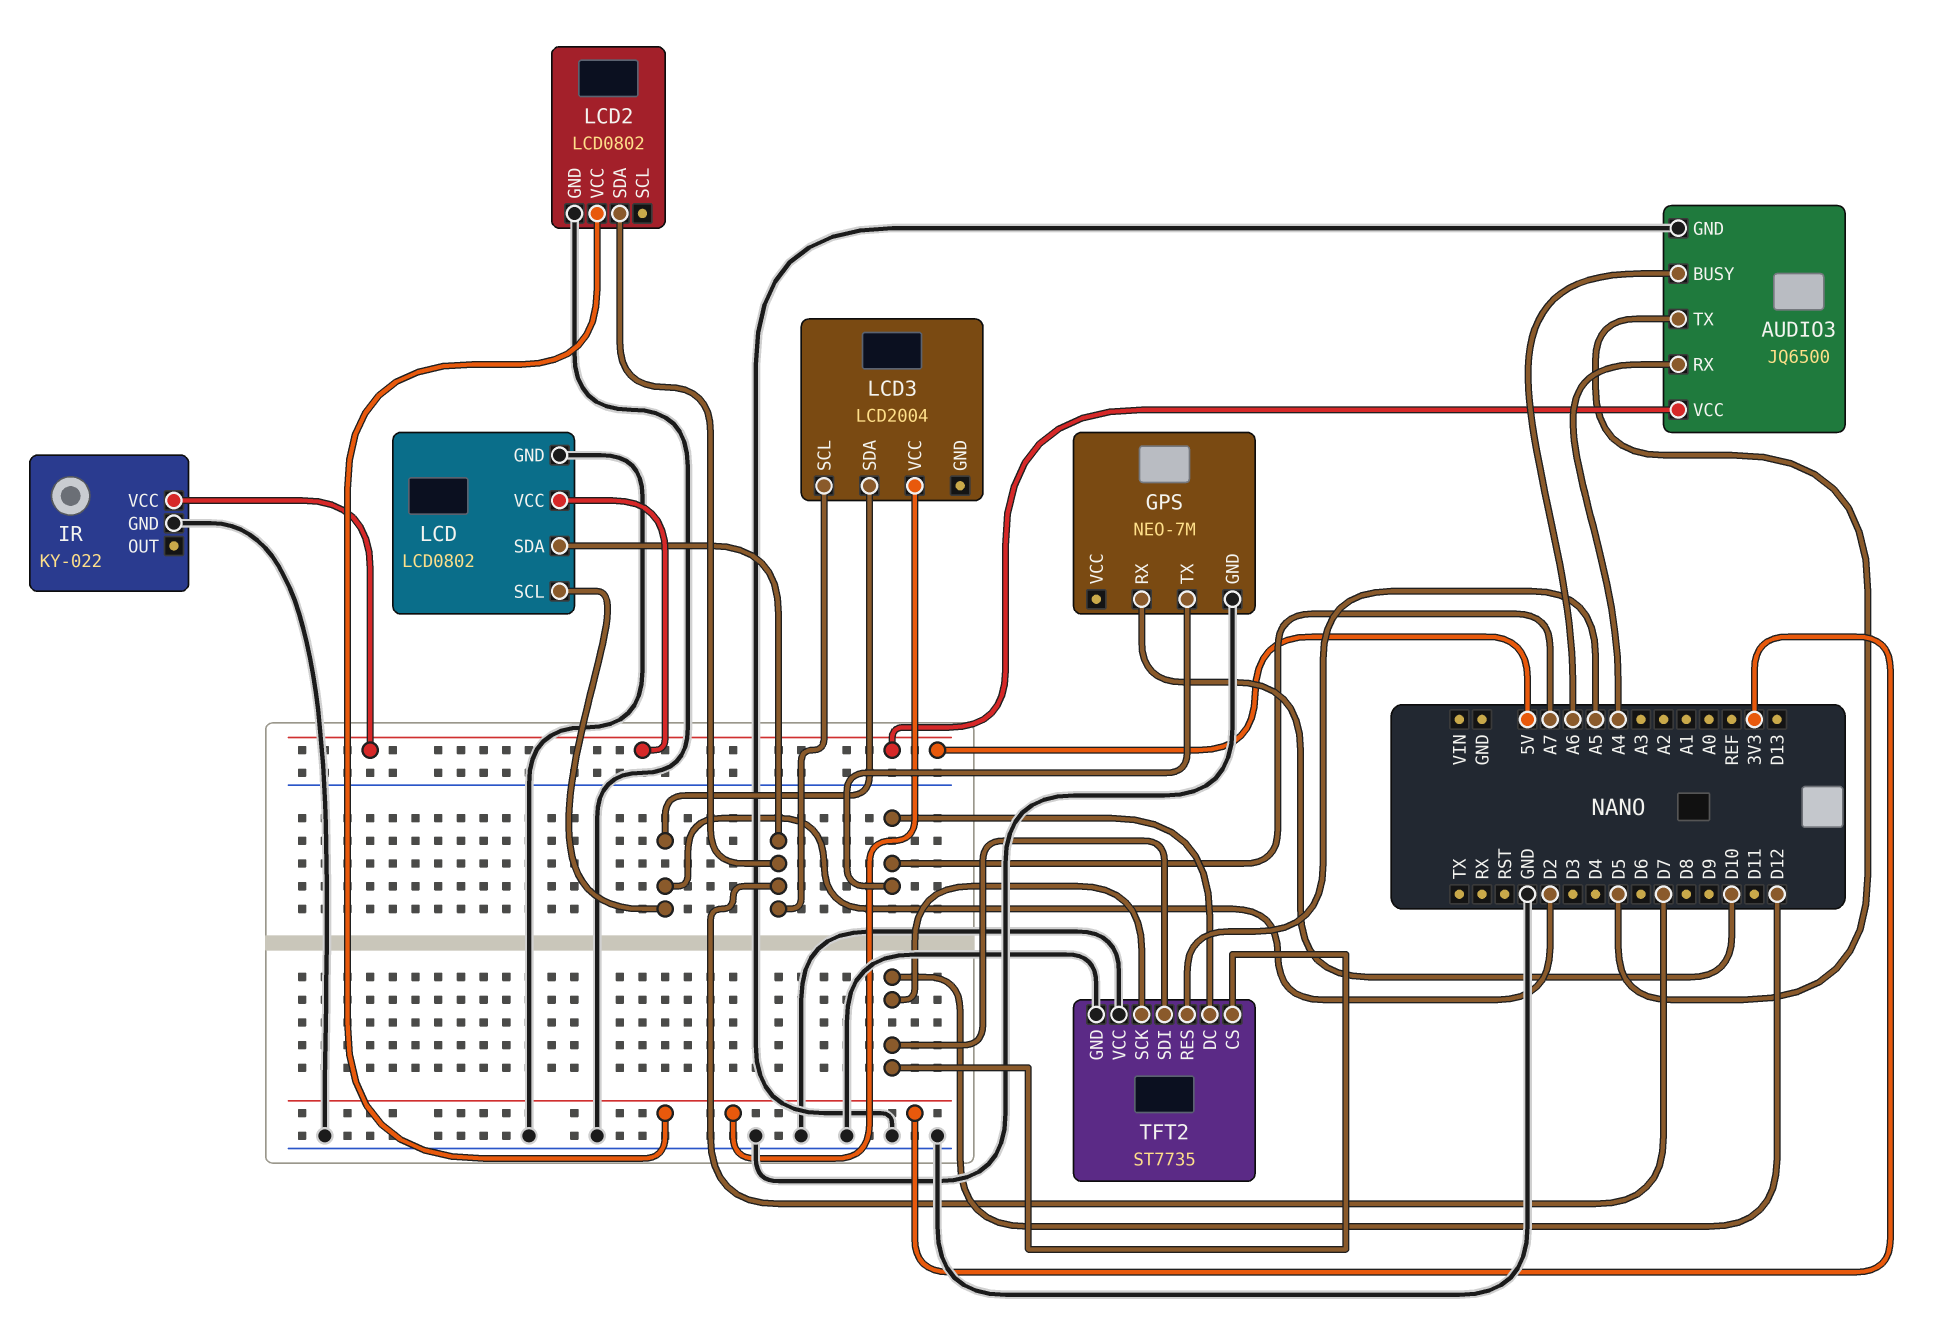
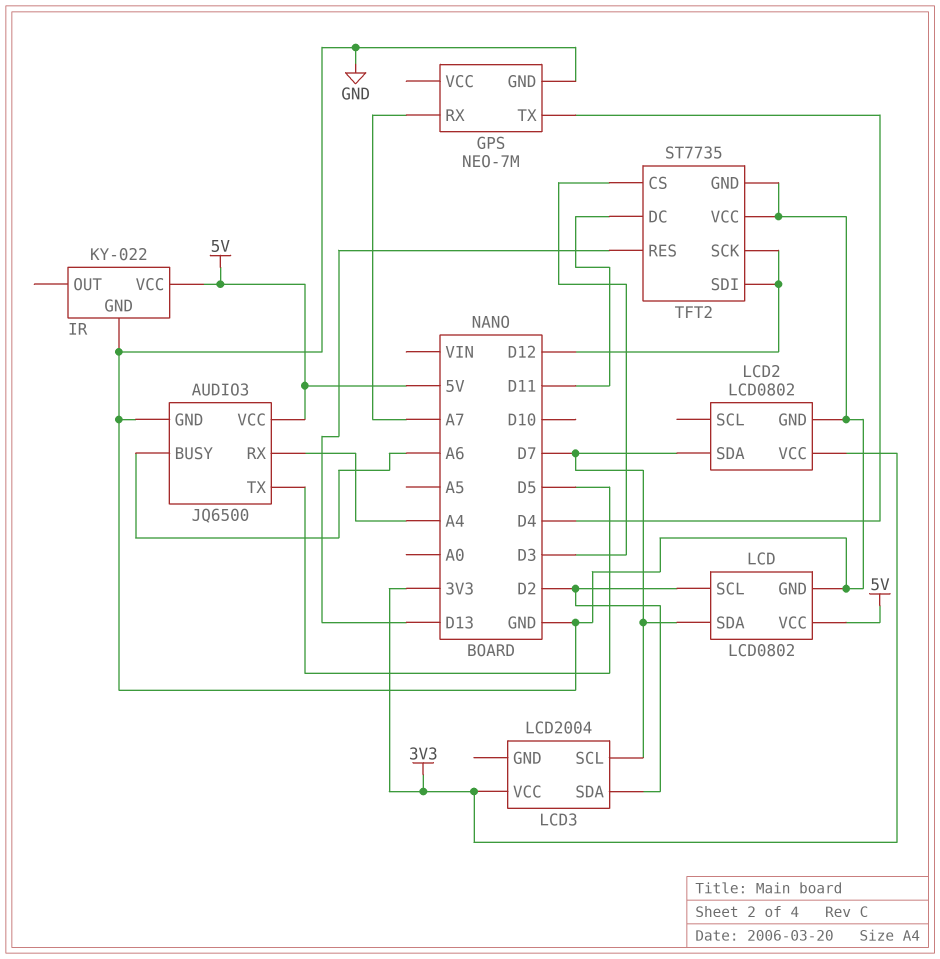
GPS pin RX: D10 -> A7
GPS pin TX: A7 -> D4
TFT2 pin CS: D12 -> D3
TFT2 pin DC: A7 -> D11
TFT2 pin RES: A5 -> D13

